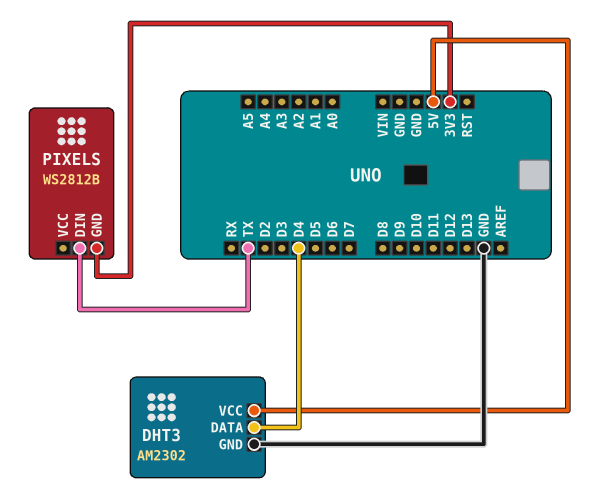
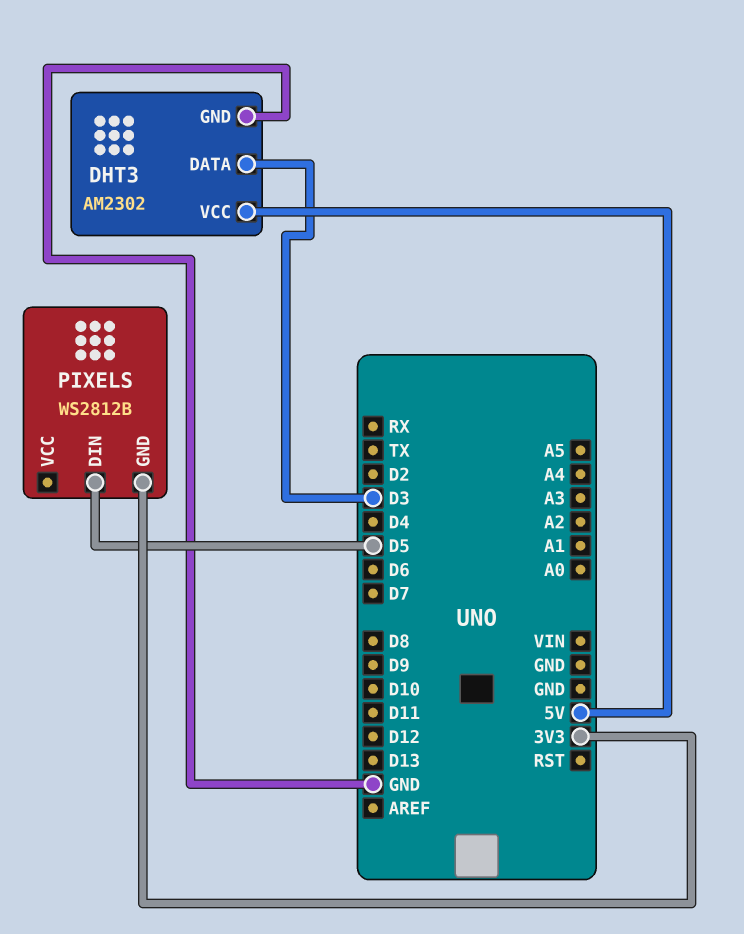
DHT3 pin DATA: D4 -> D3
PIXELS pin DIN: TX -> D5

